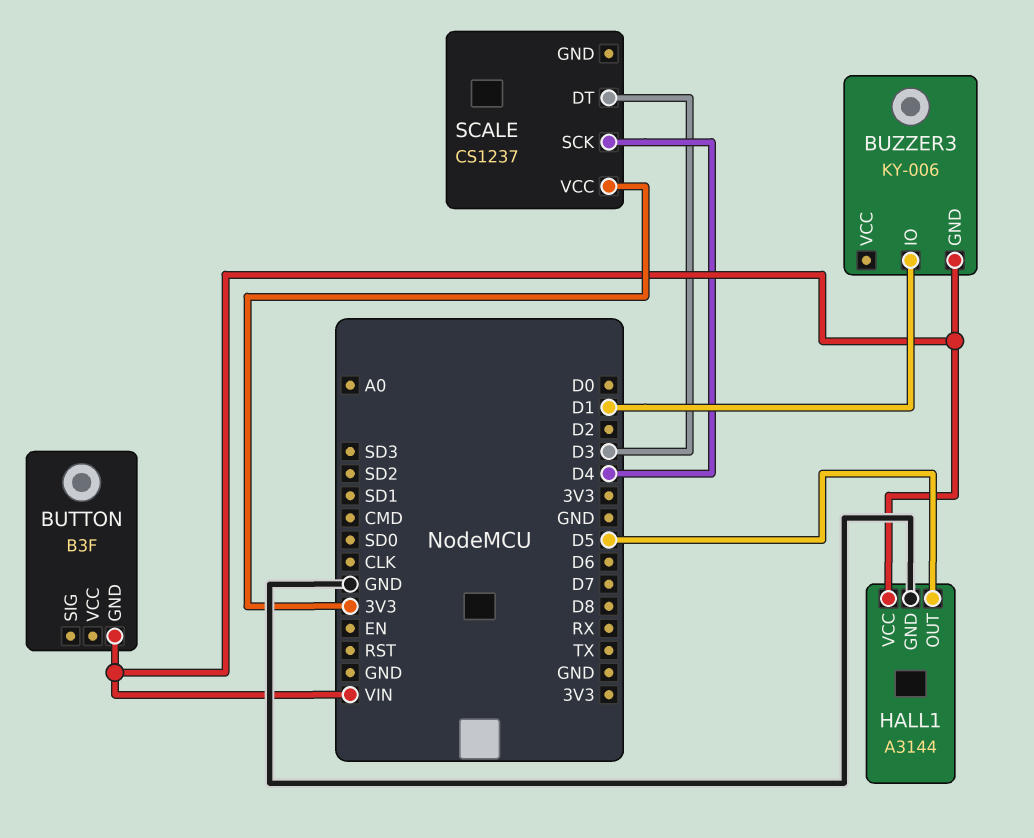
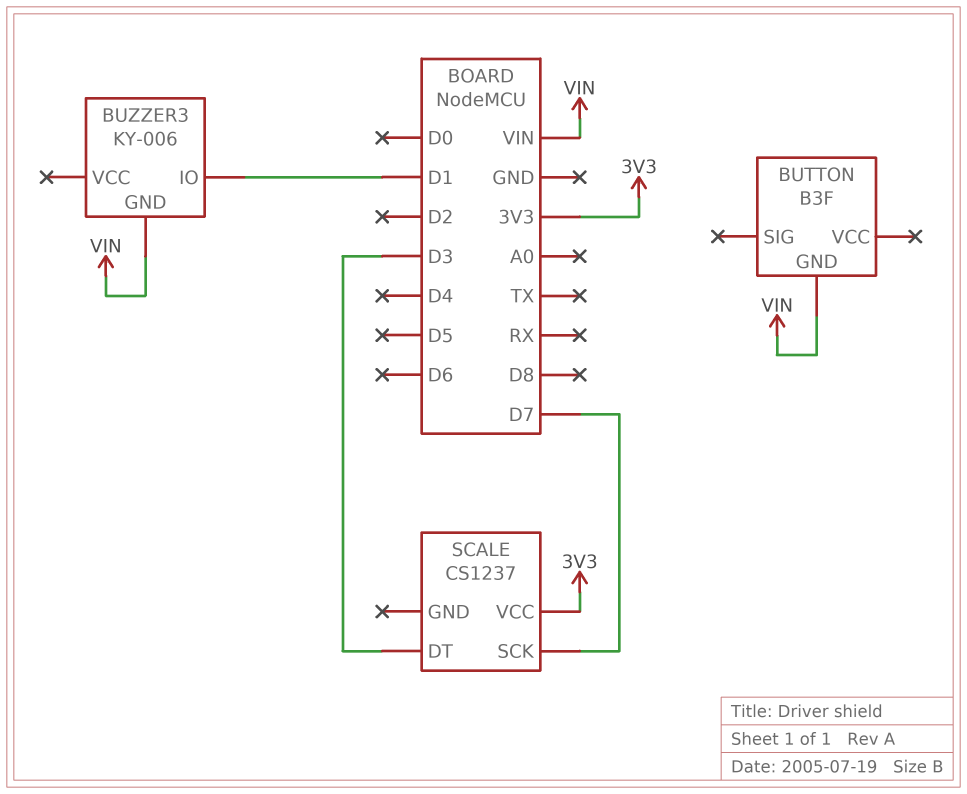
HALL1: A3144 -> none
HALL1 pin GND: GND -> none
HALL1 pin OUT: D5 -> none
HALL1 pin VCC: VIN -> none
SCALE pin SCK: D4 -> D7

